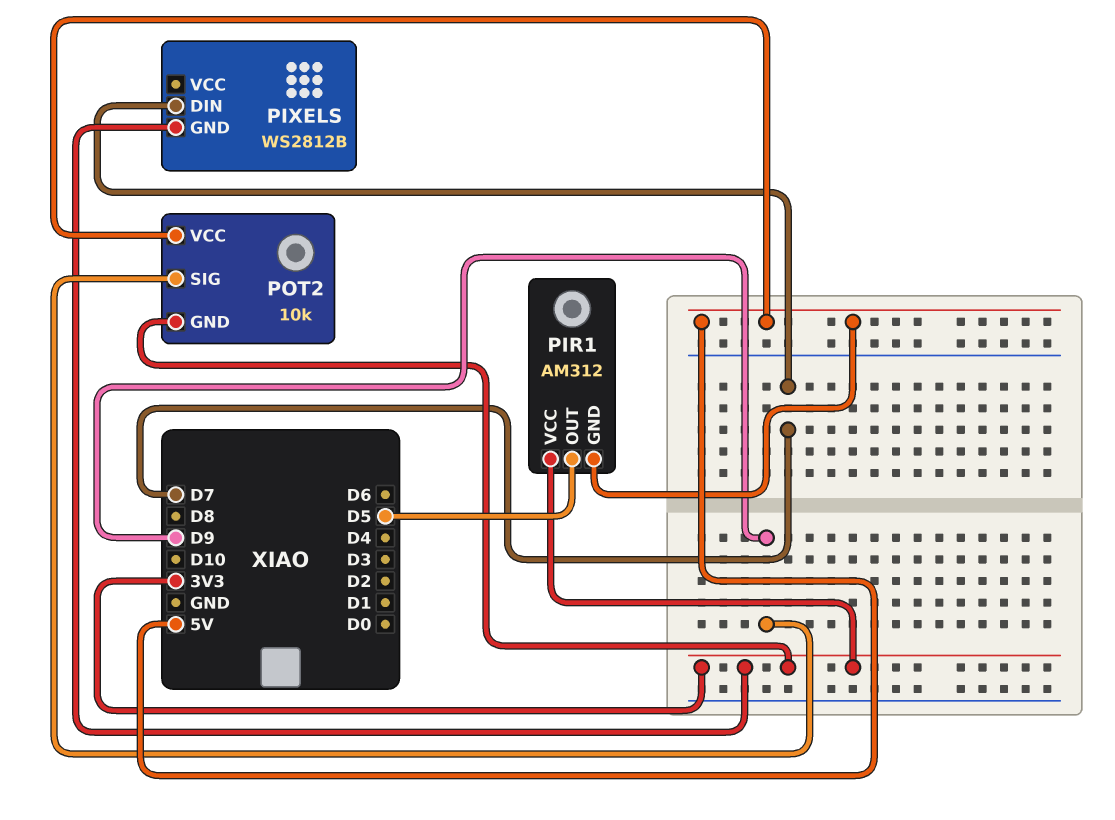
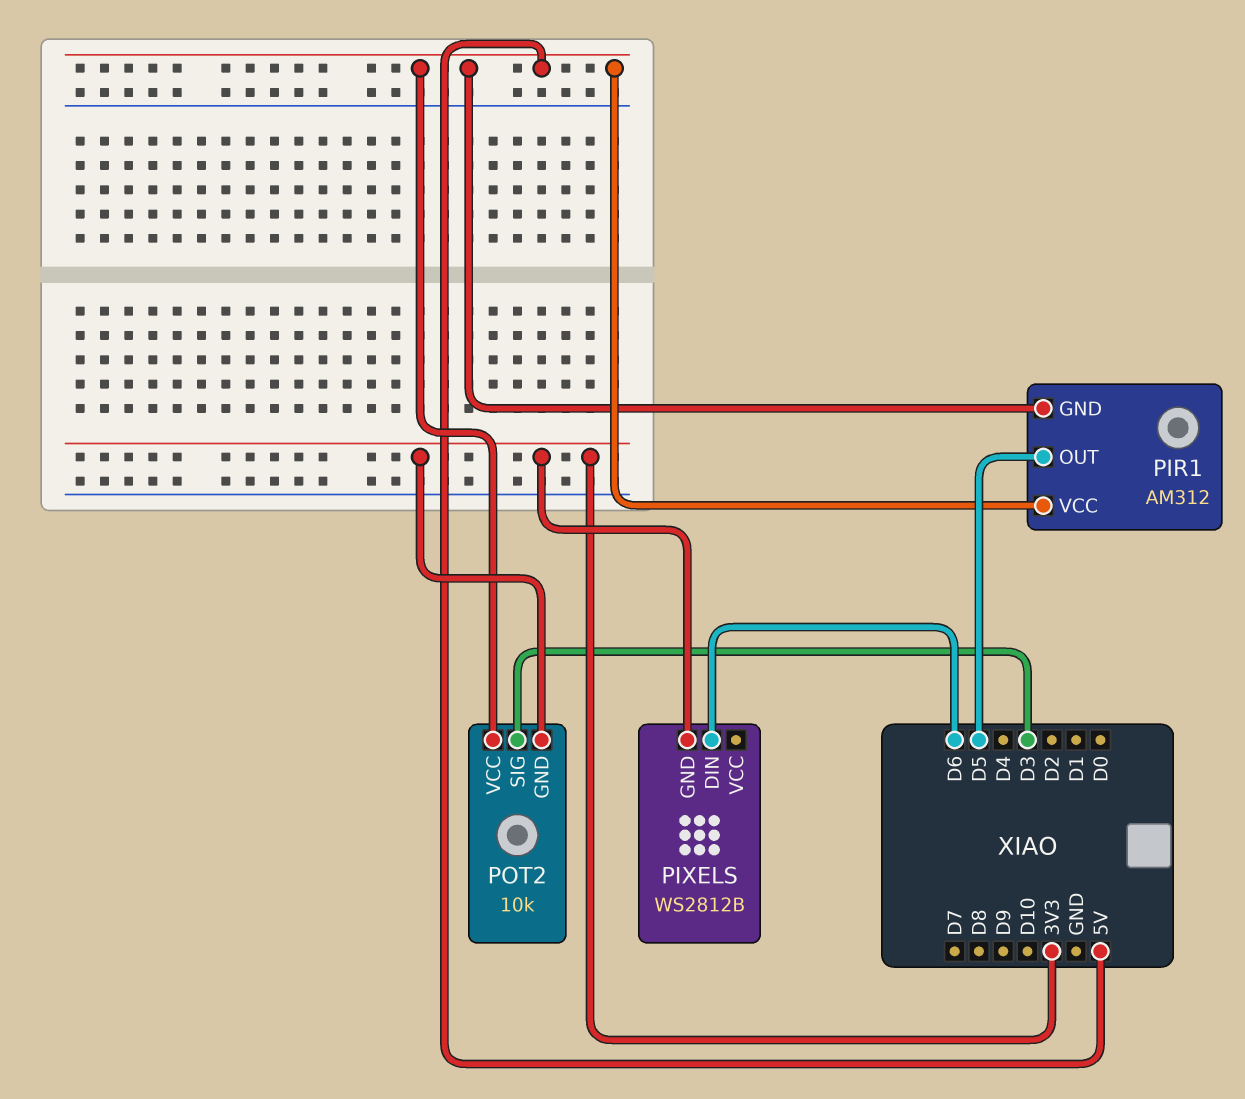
PIR1 pin VCC: 3V3 -> 5V
PIXELS pin DIN: D7 -> D6
POT2 pin SIG: D9 -> D3

